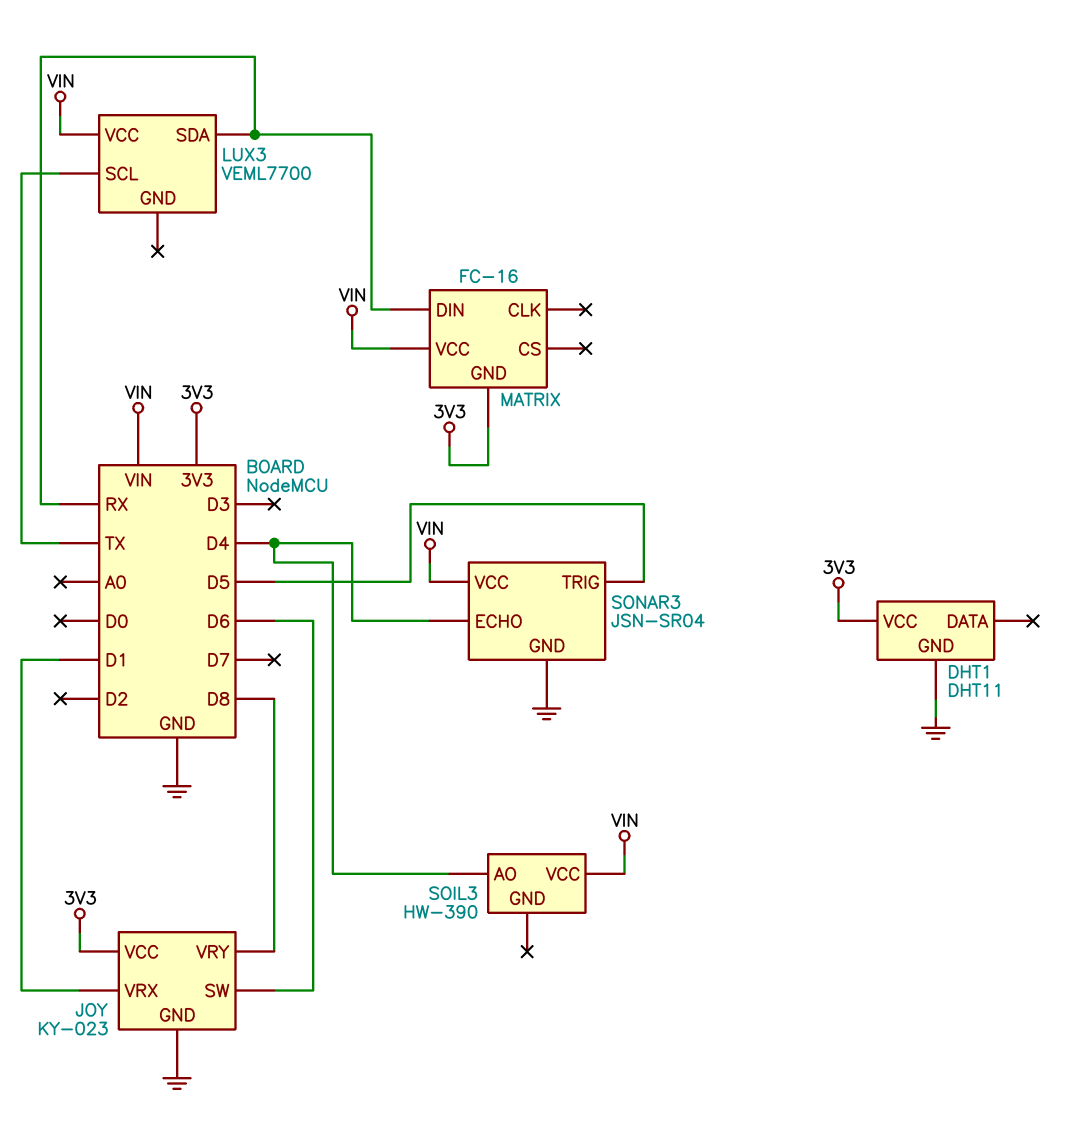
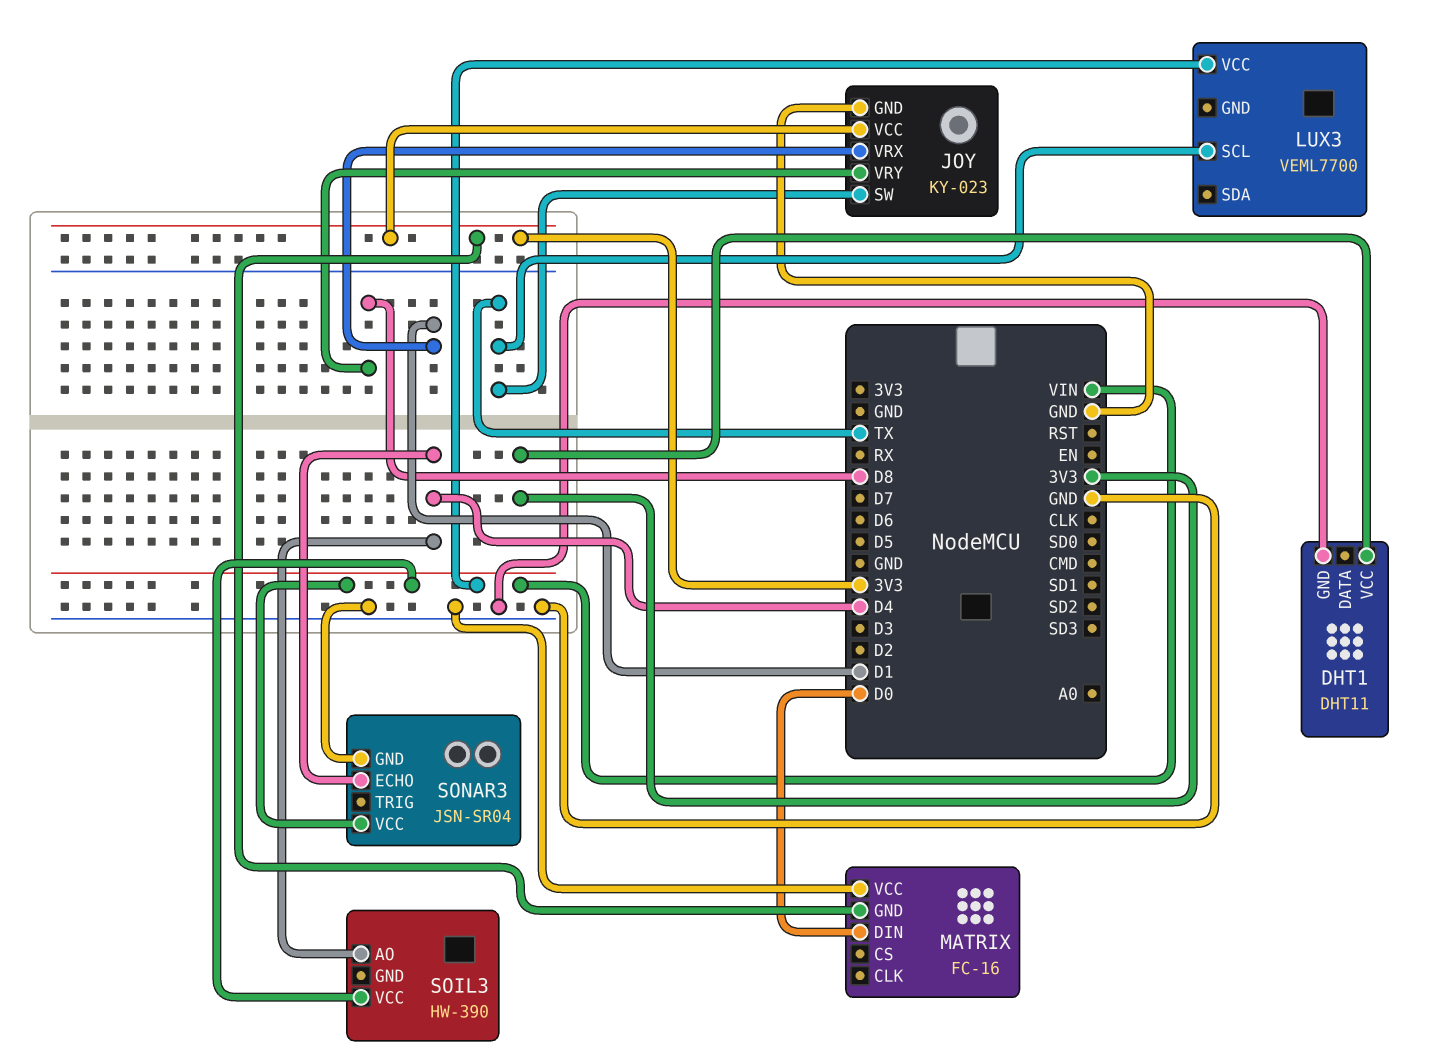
JOY pin SW: D6 -> TX
LUX3 pin SDA: RX -> none
MATRIX pin DIN: RX -> D0
MATRIX pin VCC: VIN -> GND
SONAR3 pin TRIG: D5 -> none

